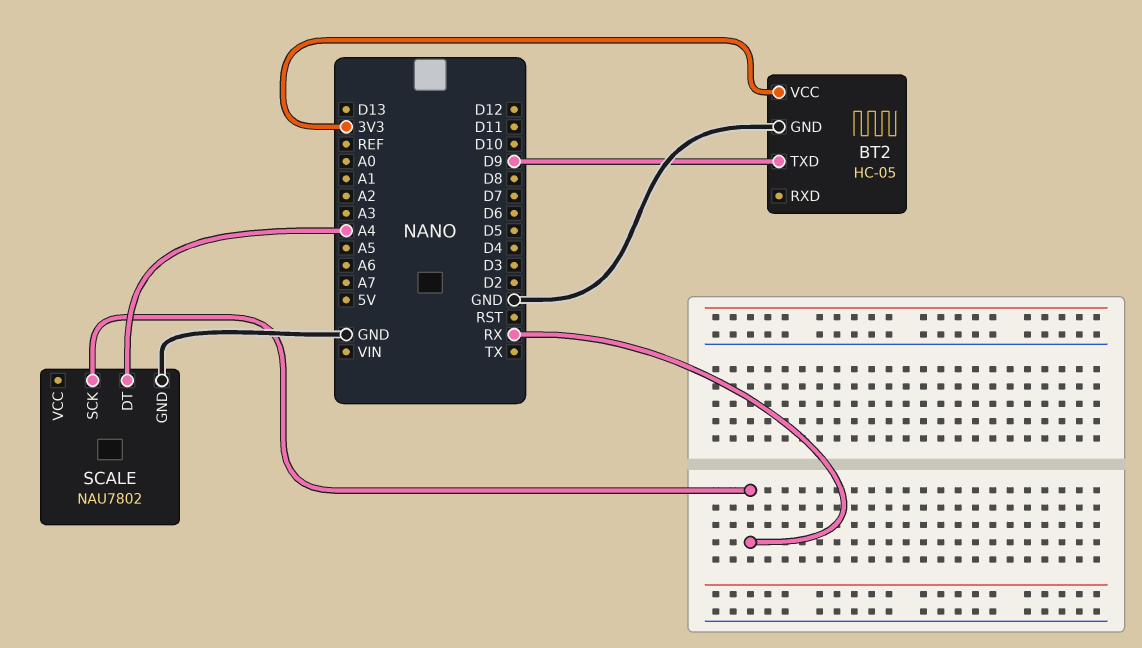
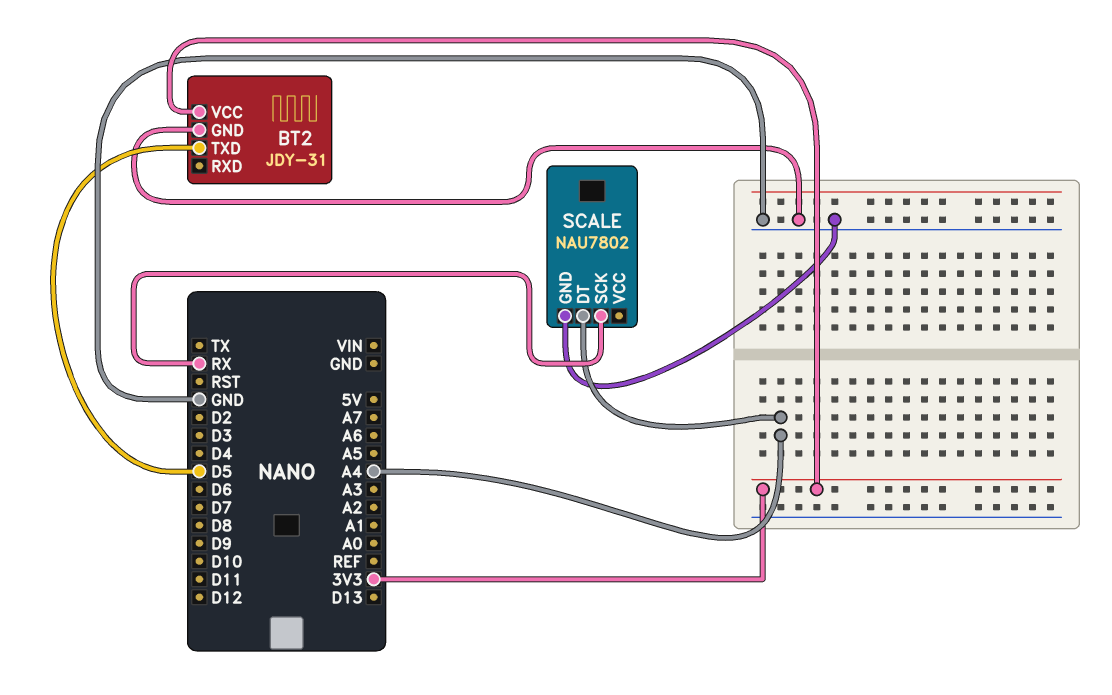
BT2: HC-05 -> JDY-31
BT2 pin TXD: D9 -> D5

